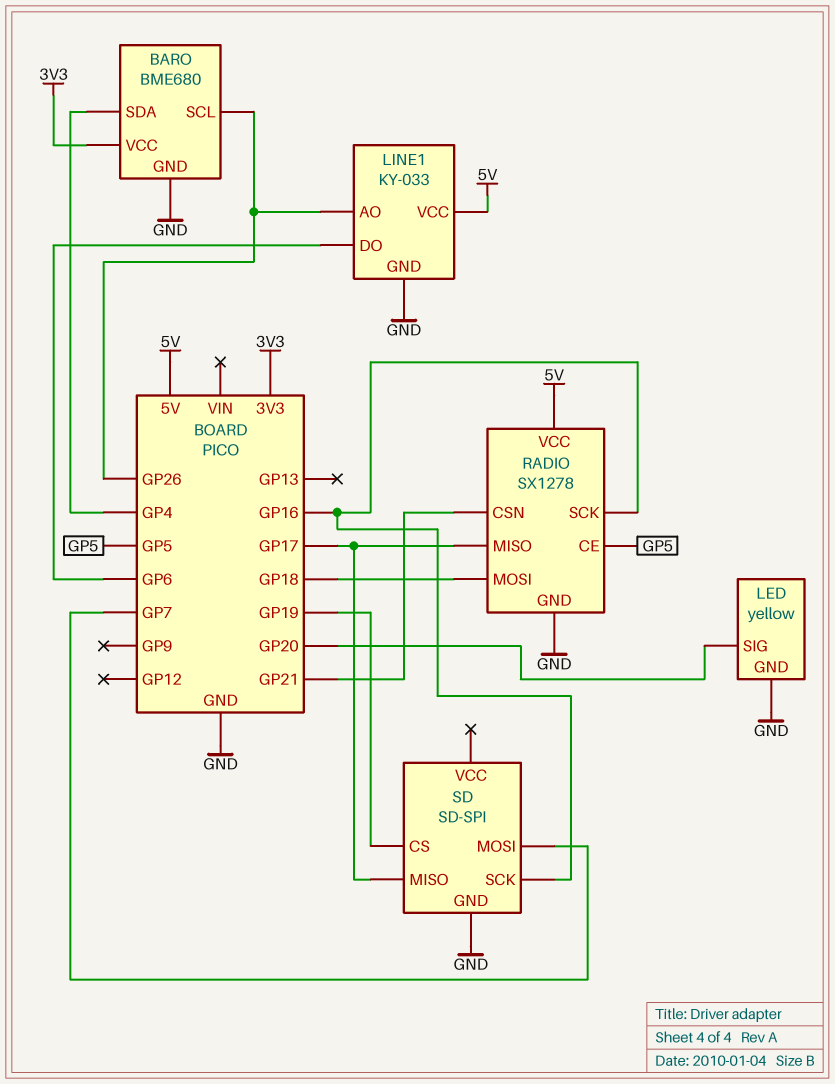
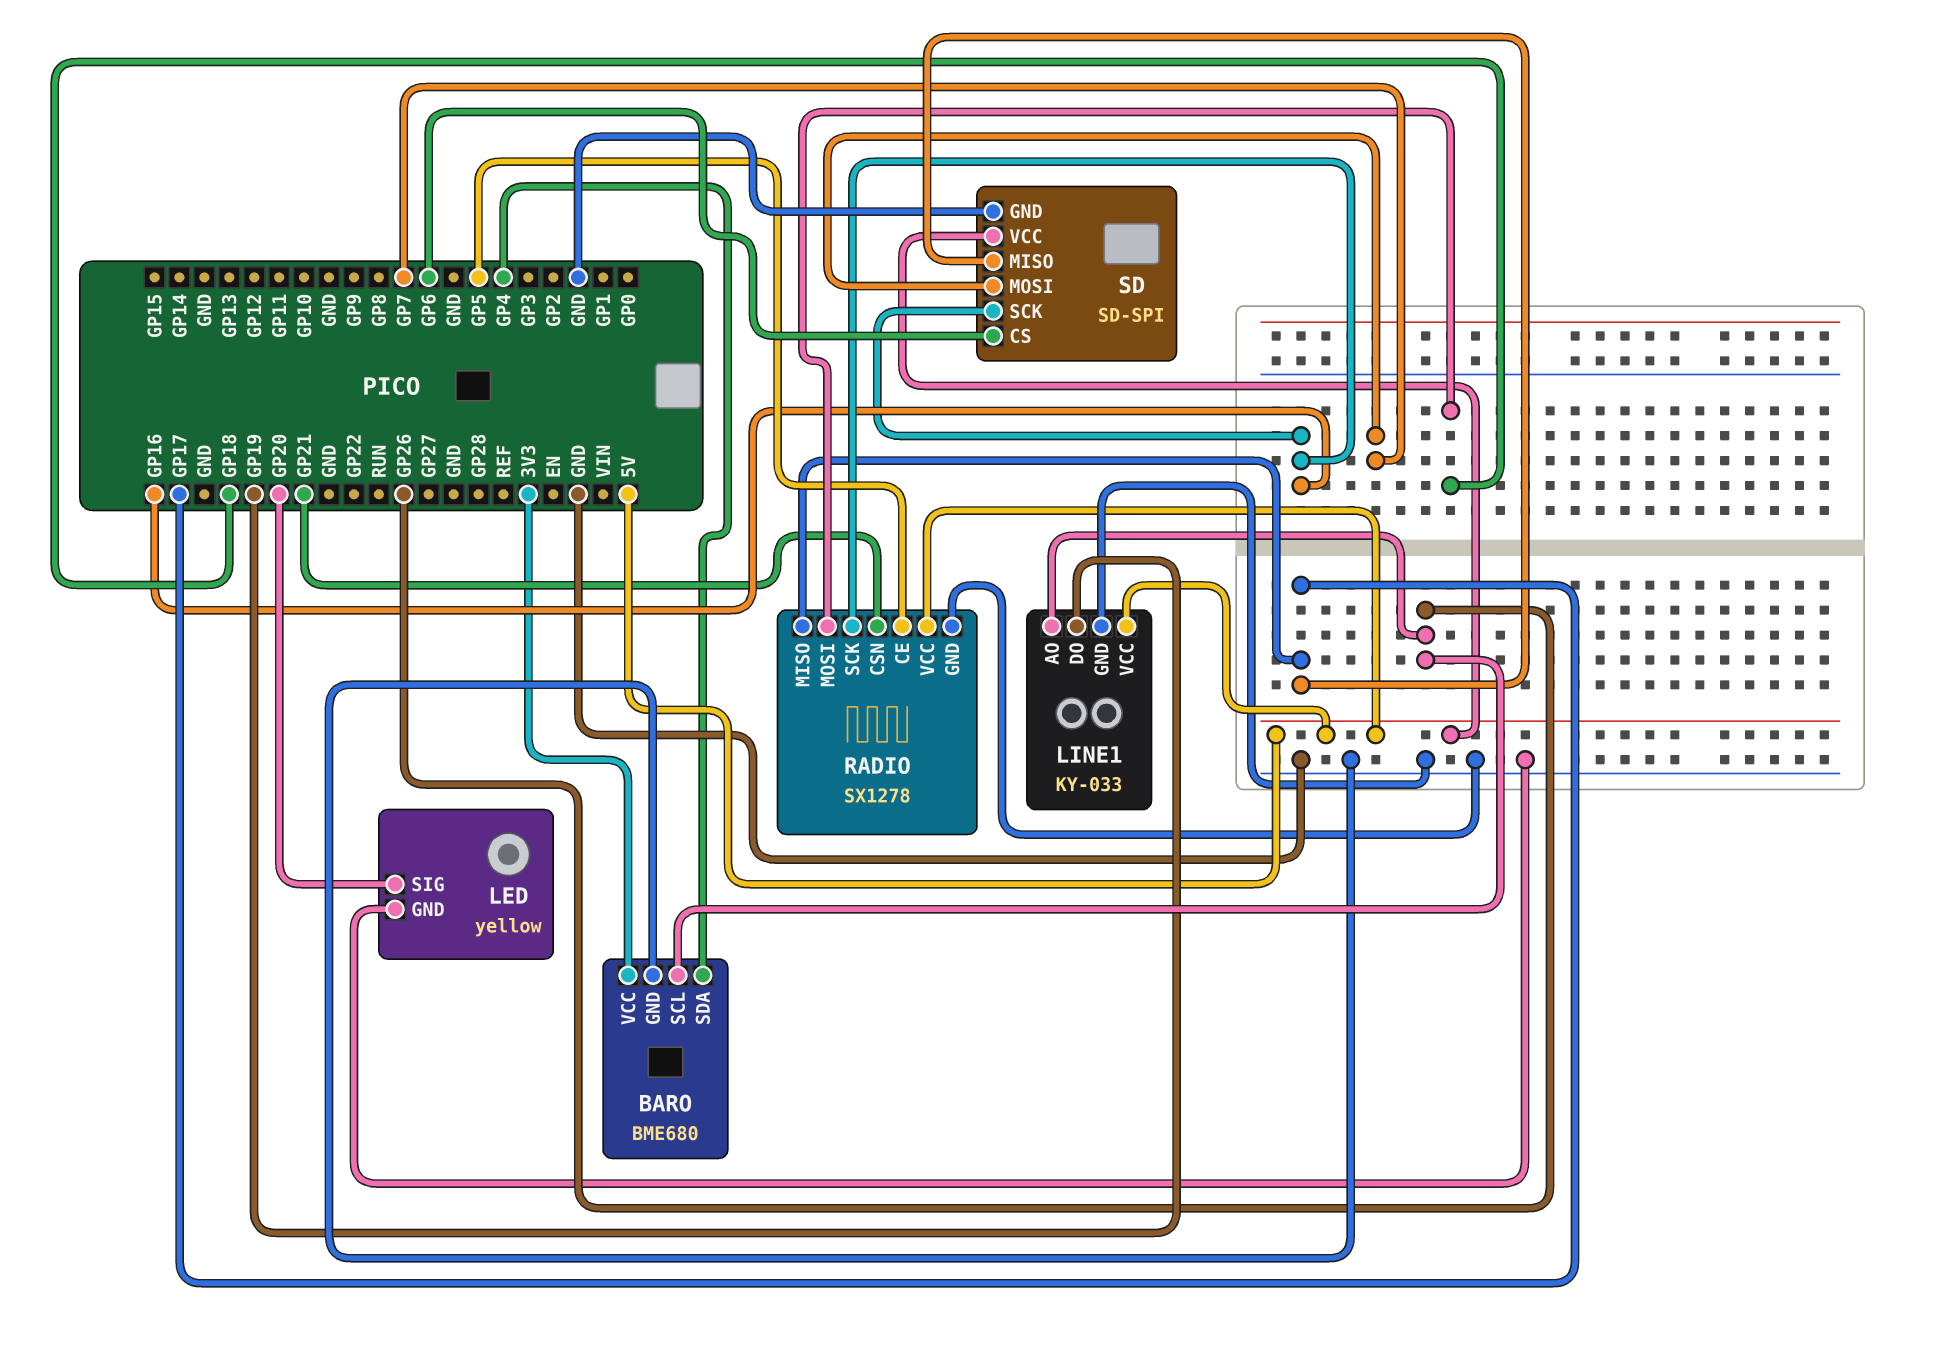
LINE1 pin DO: GP6 -> GP19
SD pin CS: GP19 -> GP6
SD pin VCC: none -> 5V

